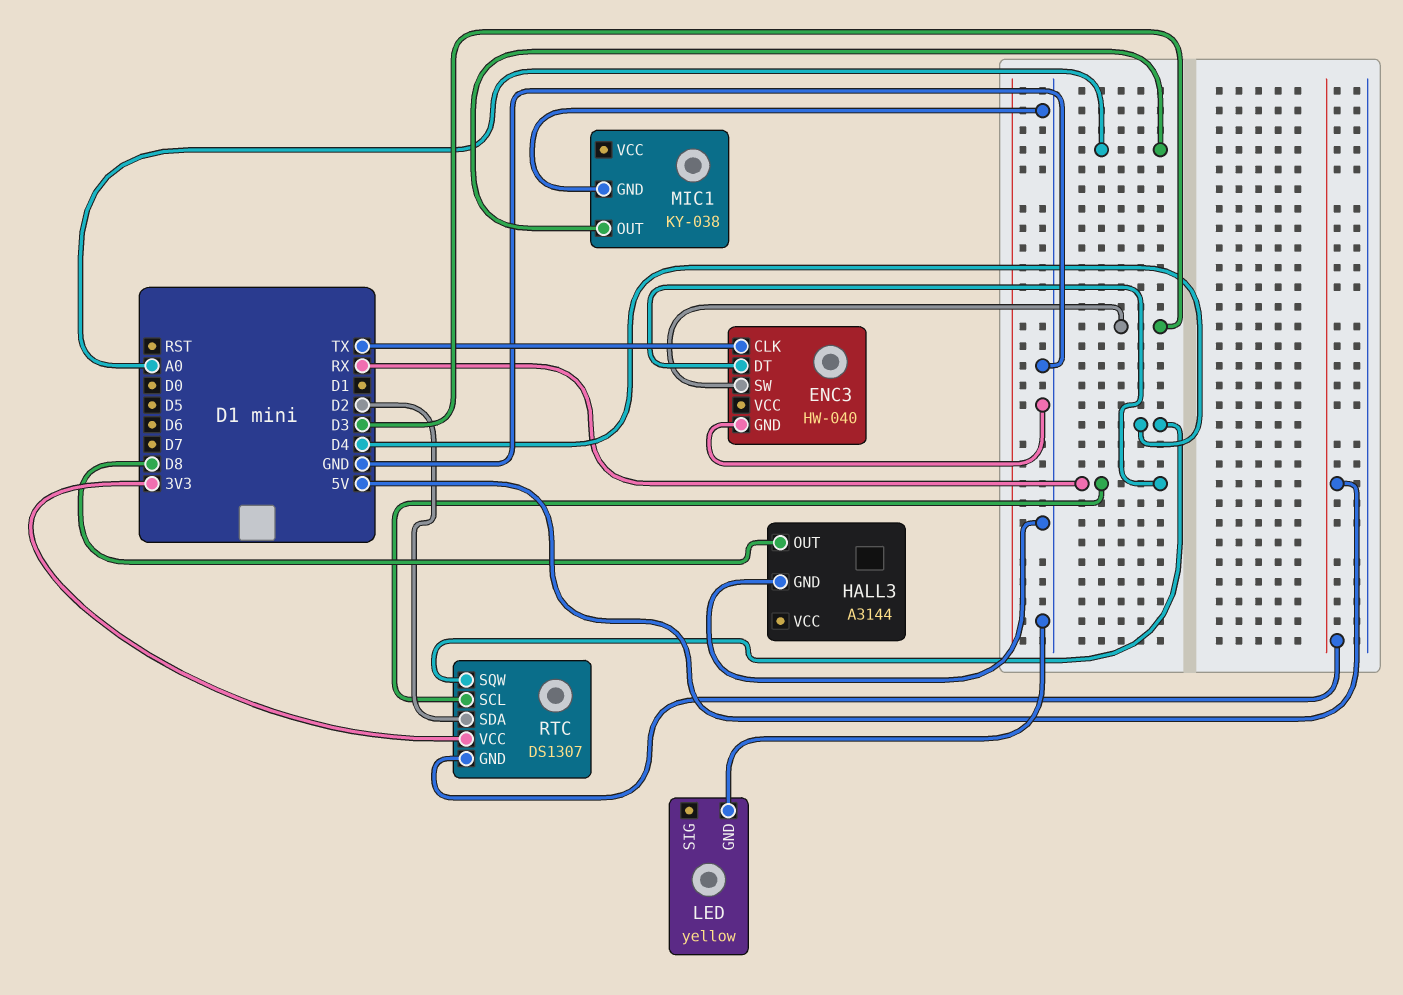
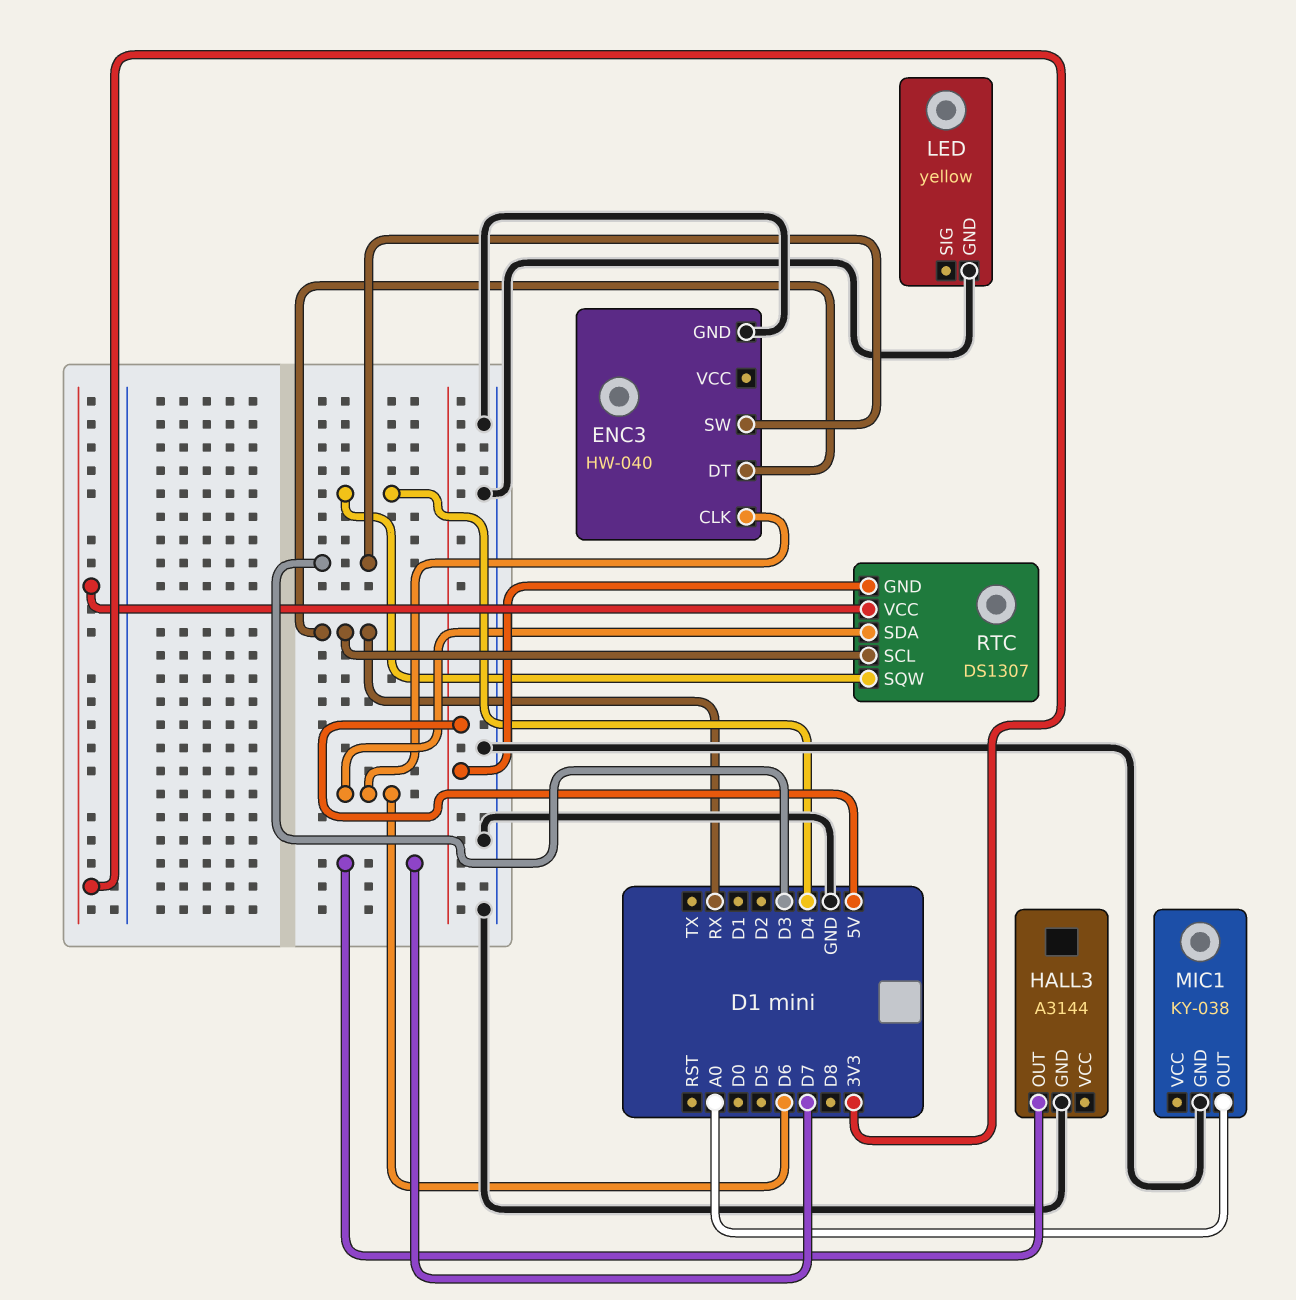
ENC3 pin CLK: TX -> D6
HALL3 pin OUT: D8 -> D7
RTC pin SDA: D2 -> D6

